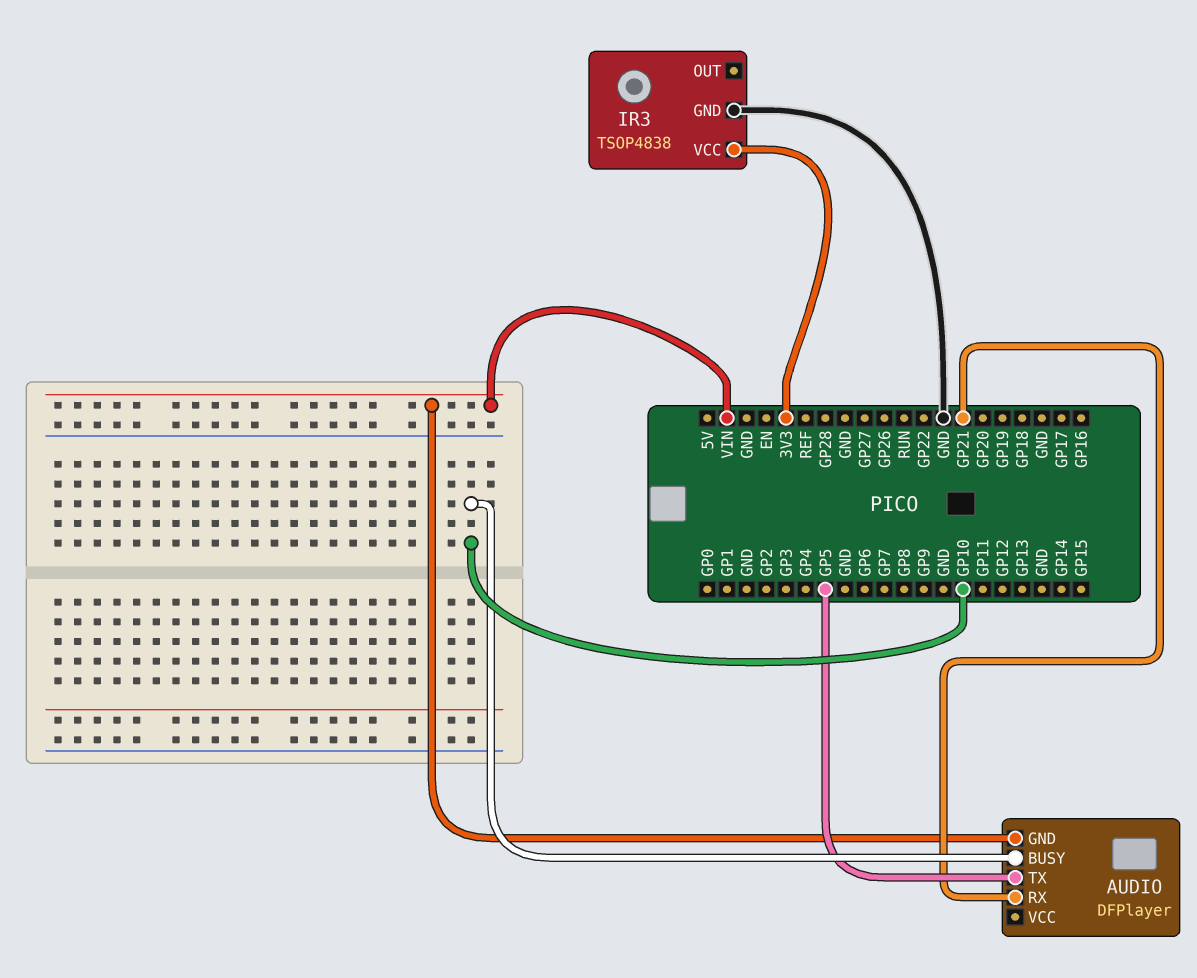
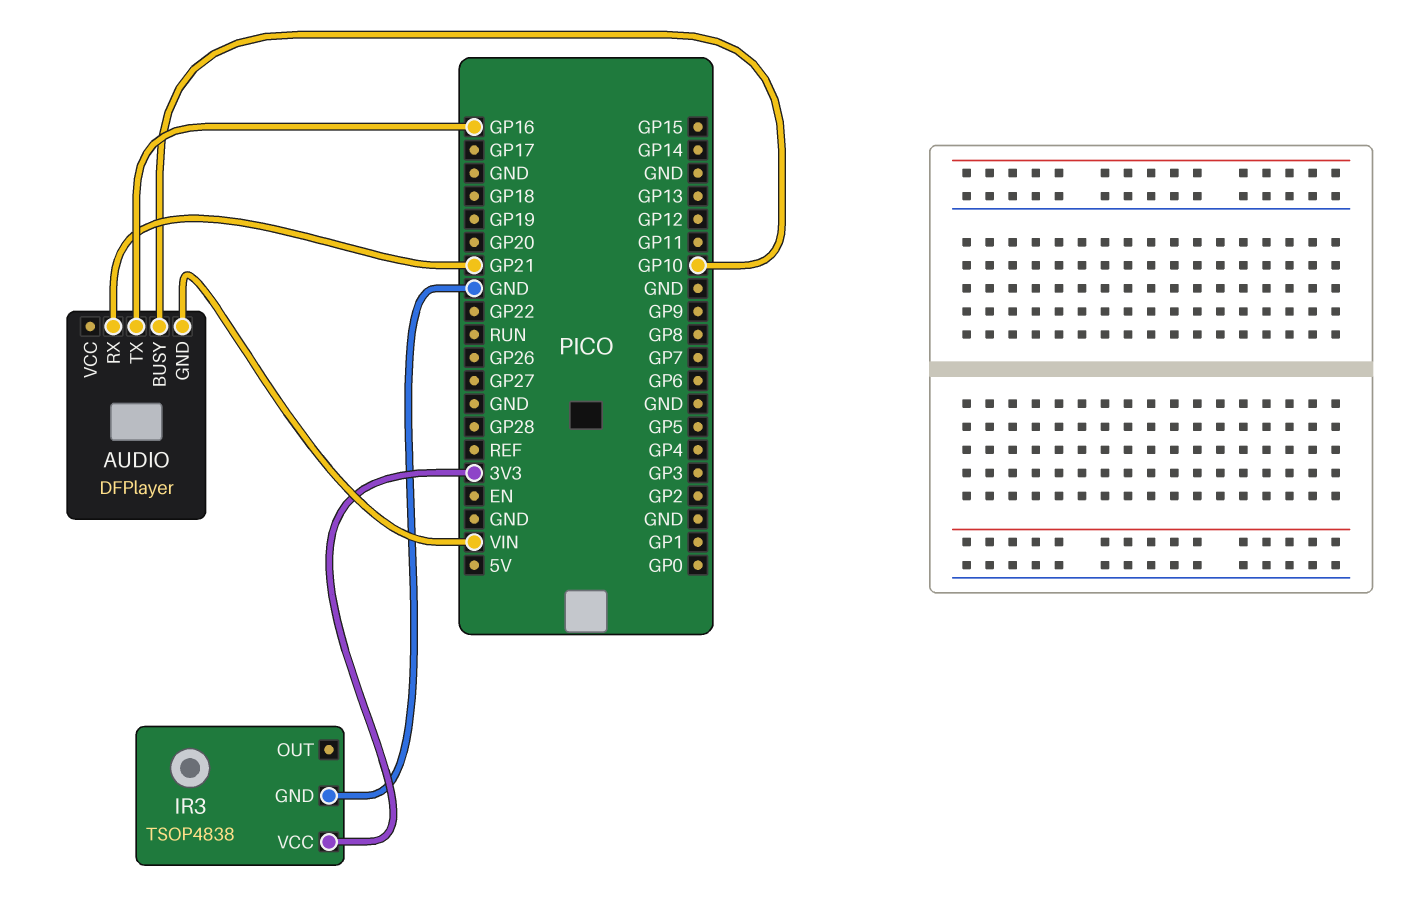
AUDIO pin TX: GP5 -> GP16

